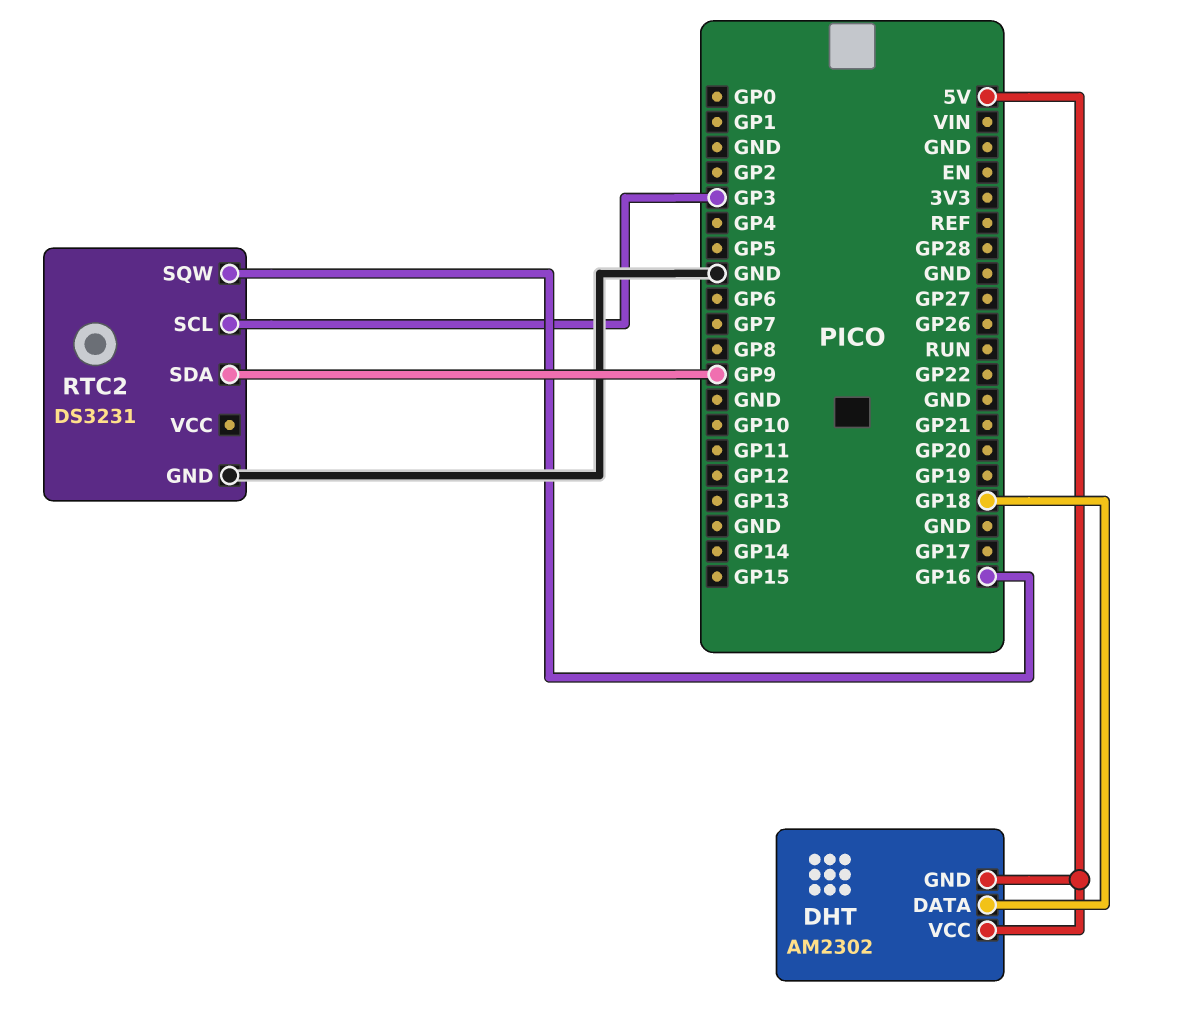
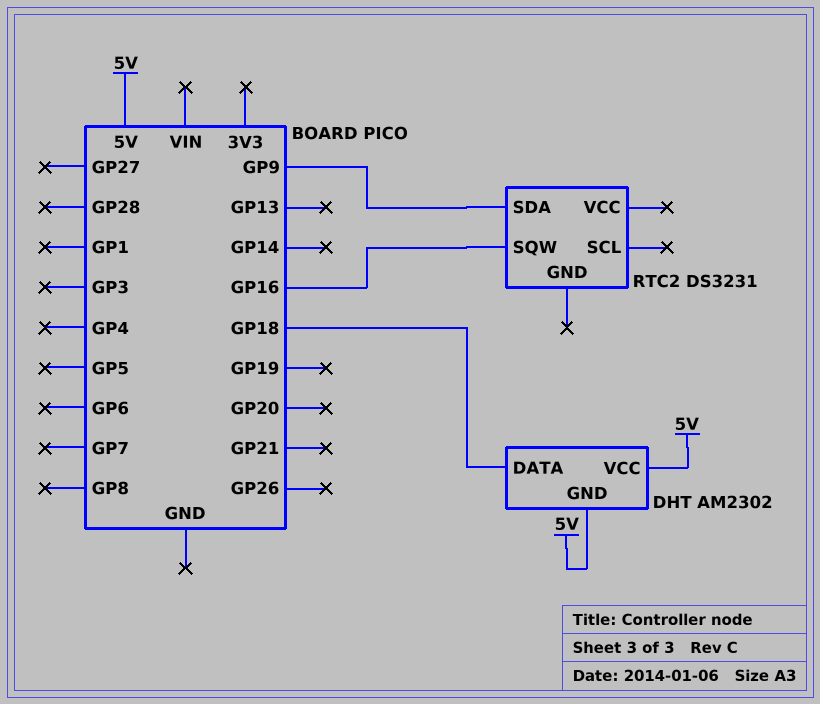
RTC2 pin GND: GND -> none
RTC2 pin SCL: GP3 -> none

